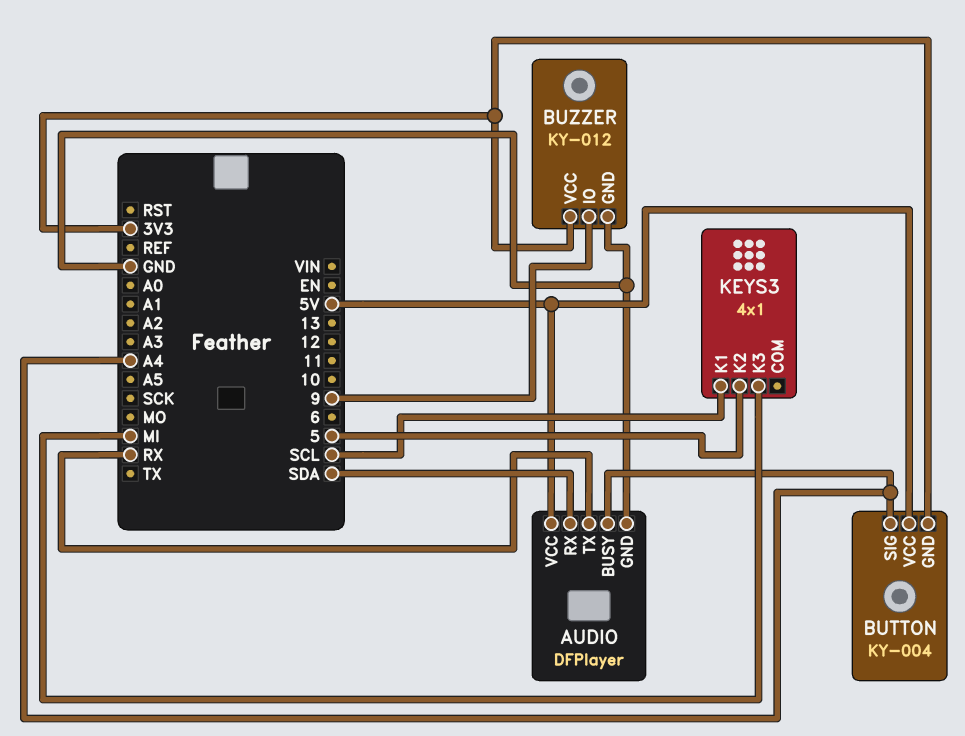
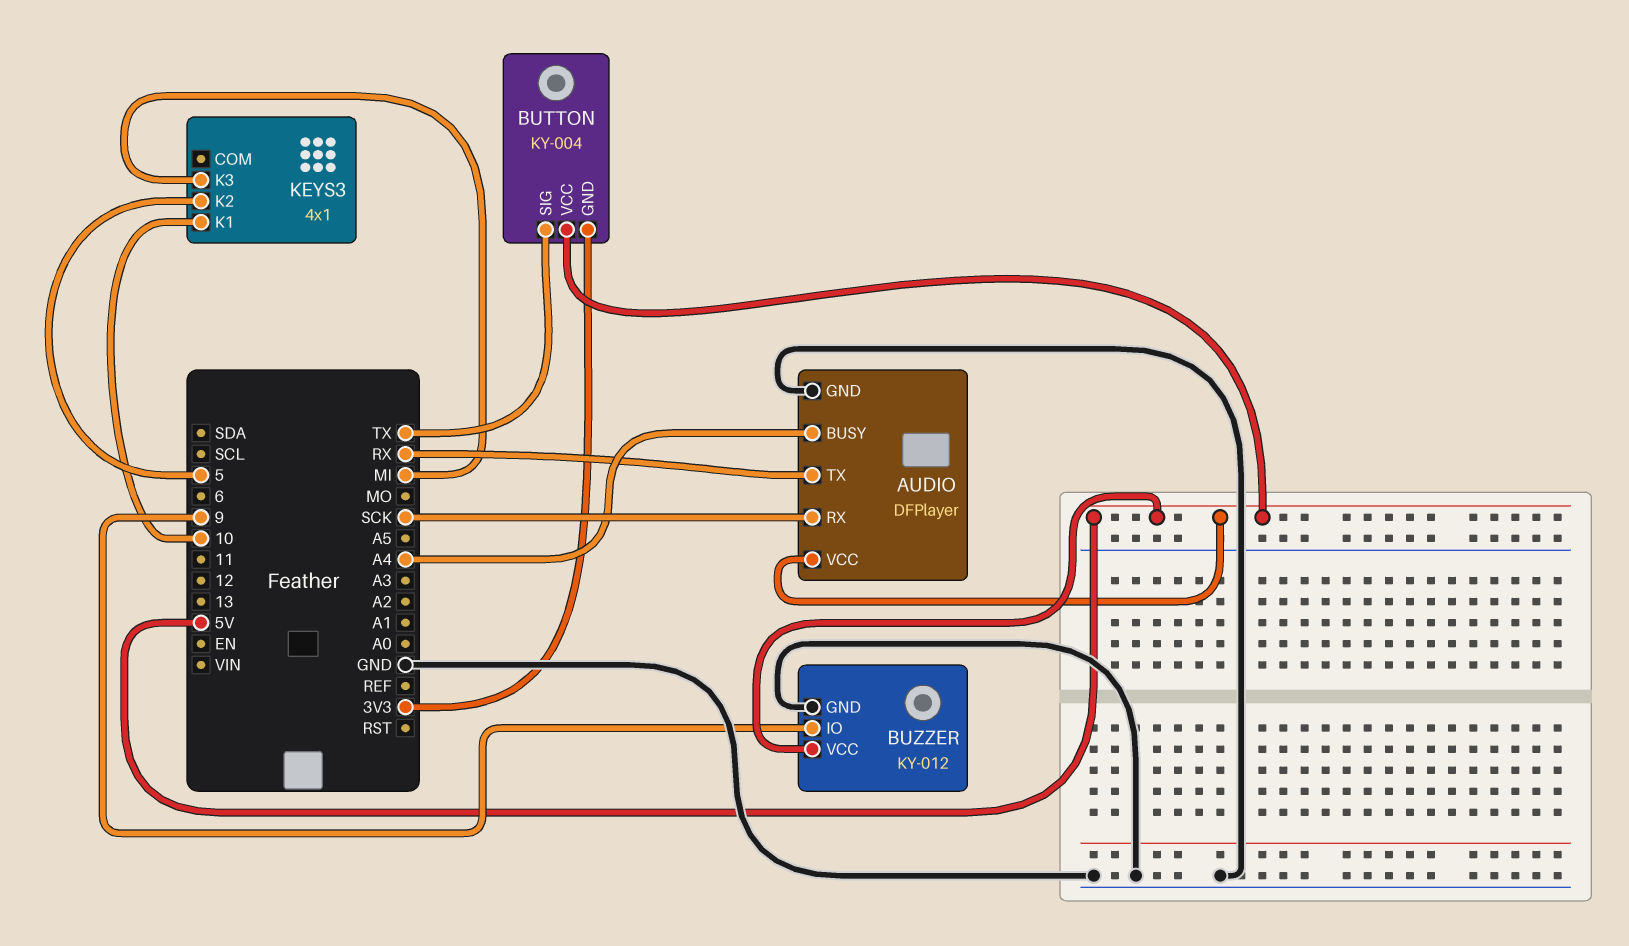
AUDIO pin RX: SDA -> SCK
BUTTON pin SIG: A4 -> TX
BUZZER pin VCC: 3V3 -> 5V
KEYS3 pin K1: SCL -> 10

